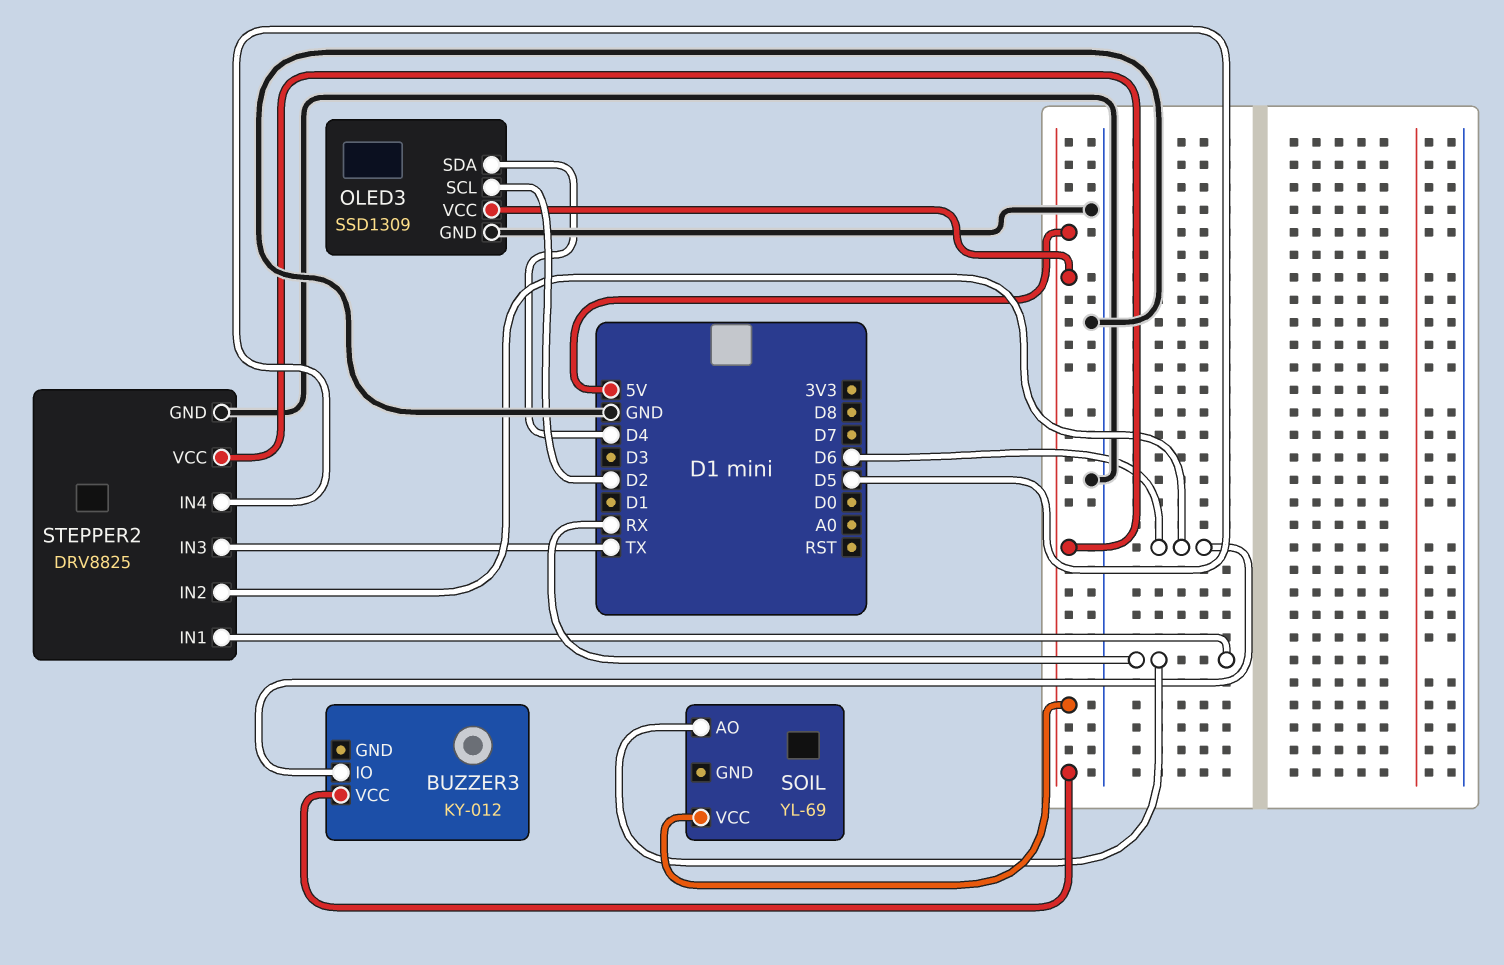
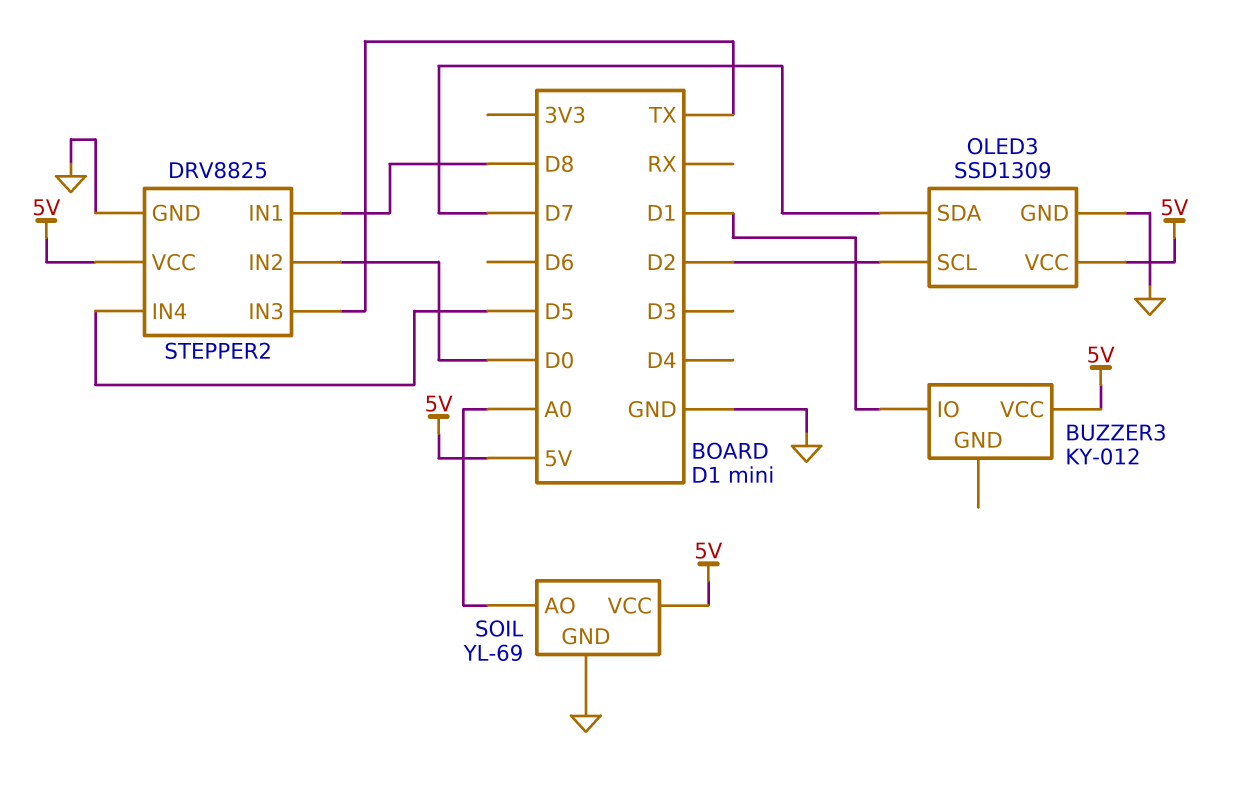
BUZZER3 pin IO: D6 -> D1
OLED3 pin SDA: D4 -> D7
SOIL pin AO: RX -> A0
SOIL pin GND: none -> GND
STEPPER2 pin IN1: RX -> D8
STEPPER2 pin IN2: D6 -> D0

